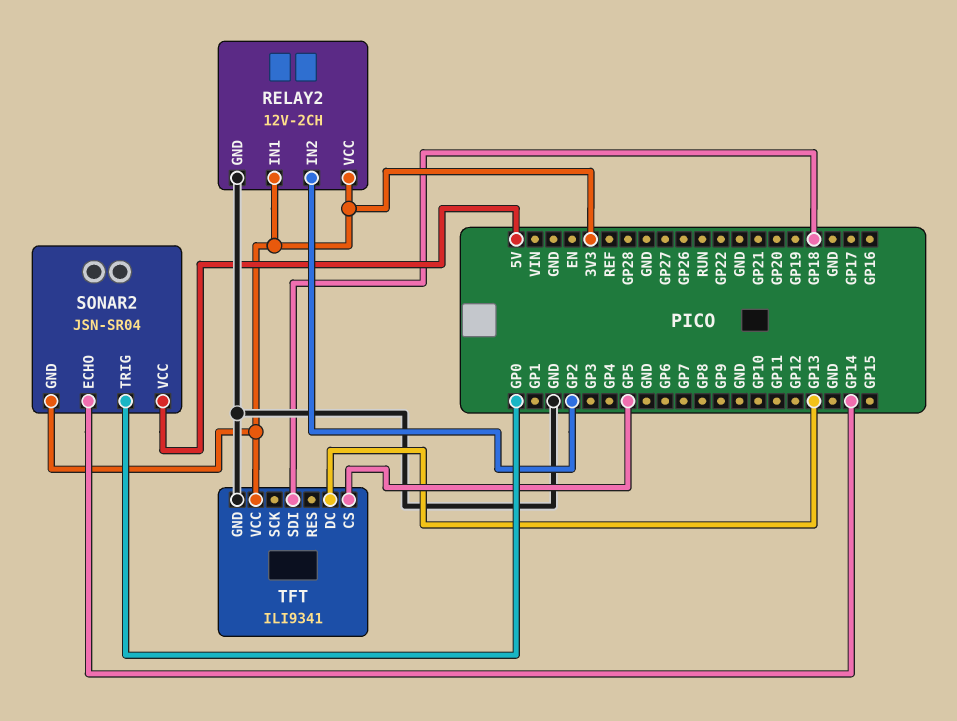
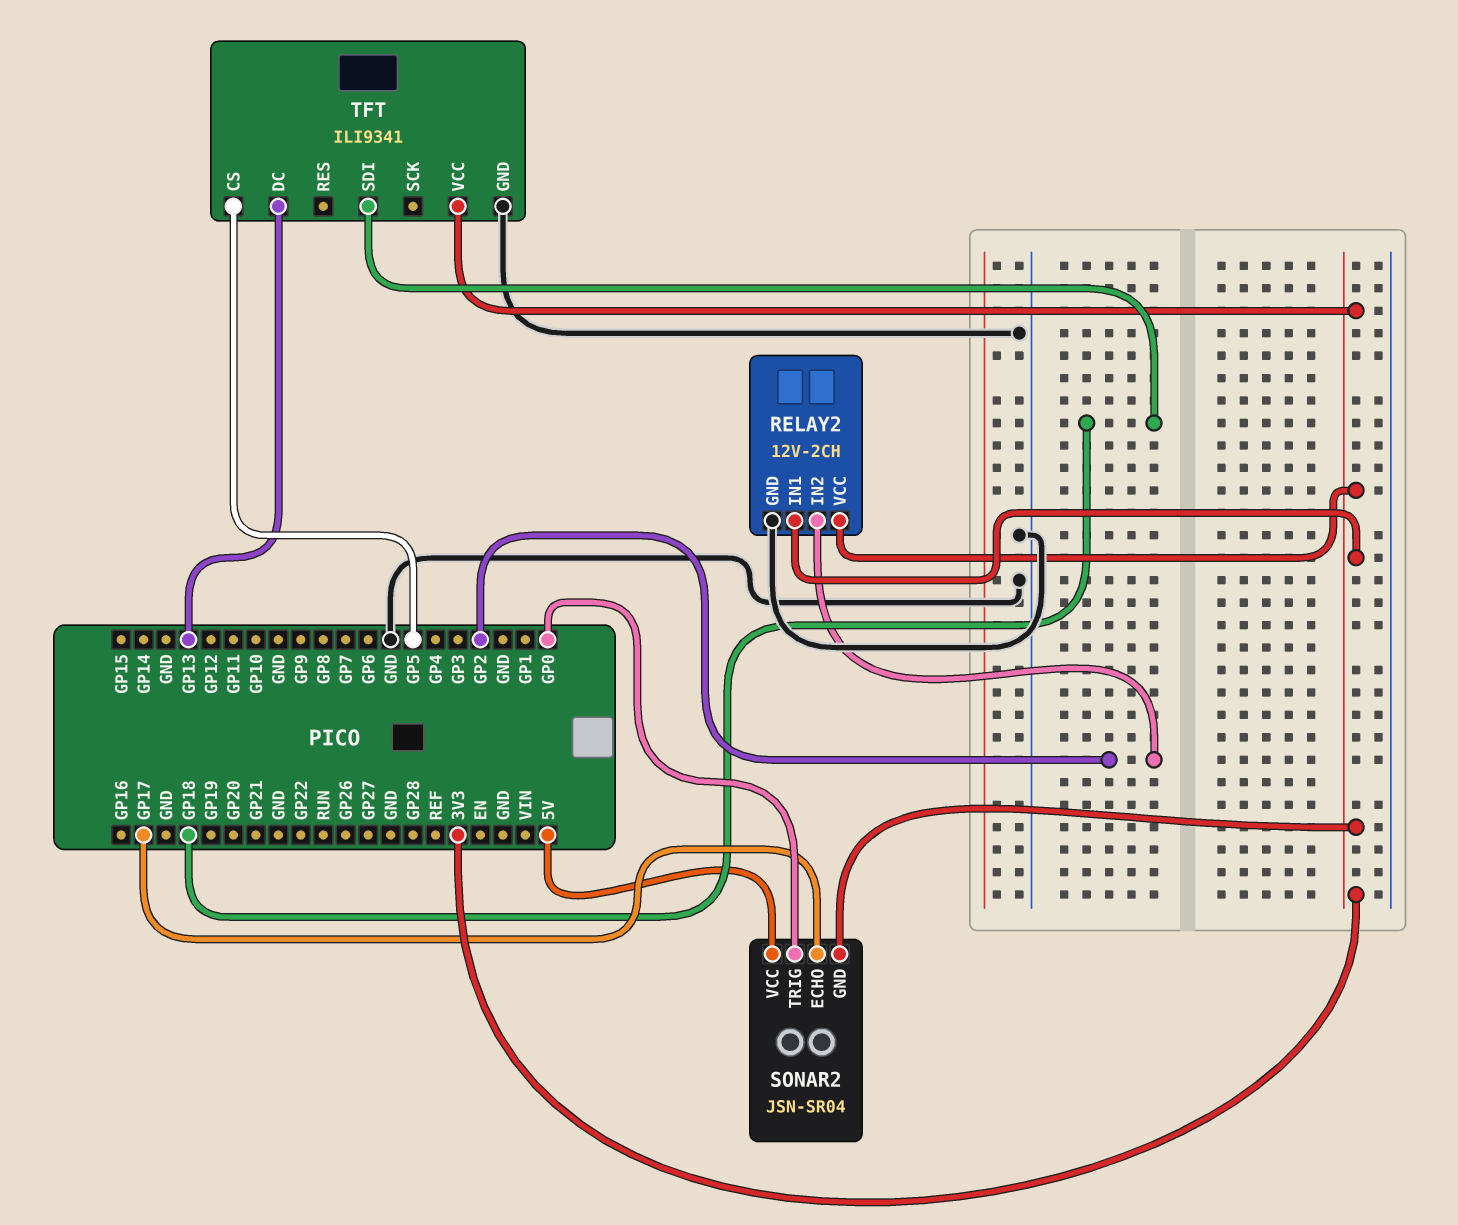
SONAR2 pin ECHO: GP14 -> GP17

